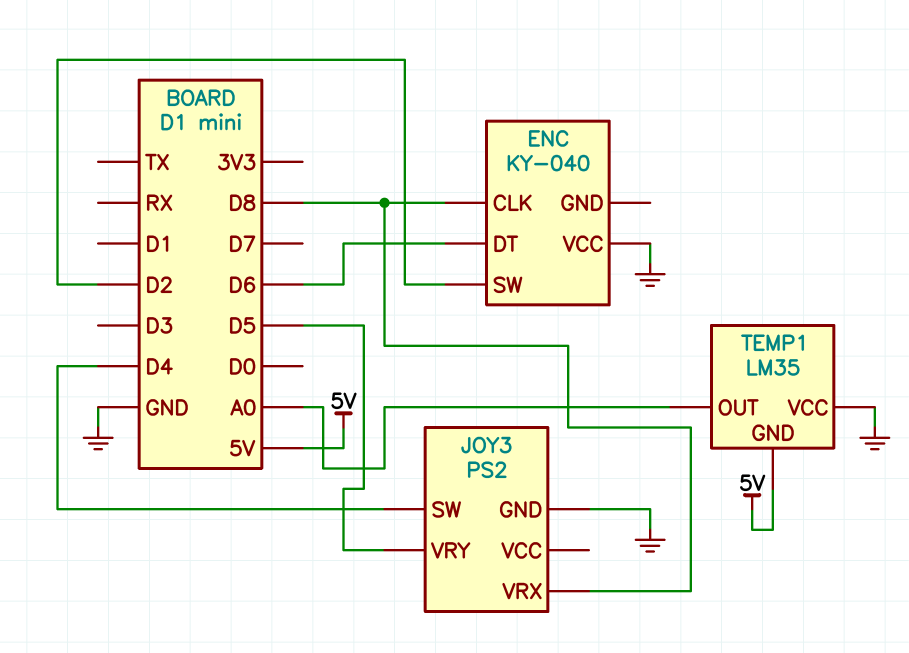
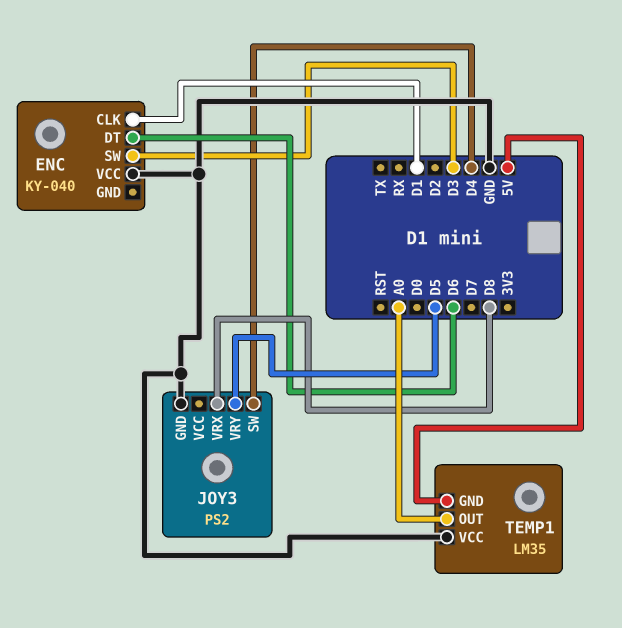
ENC pin CLK: D8 -> D1
ENC pin SW: D2 -> D3

